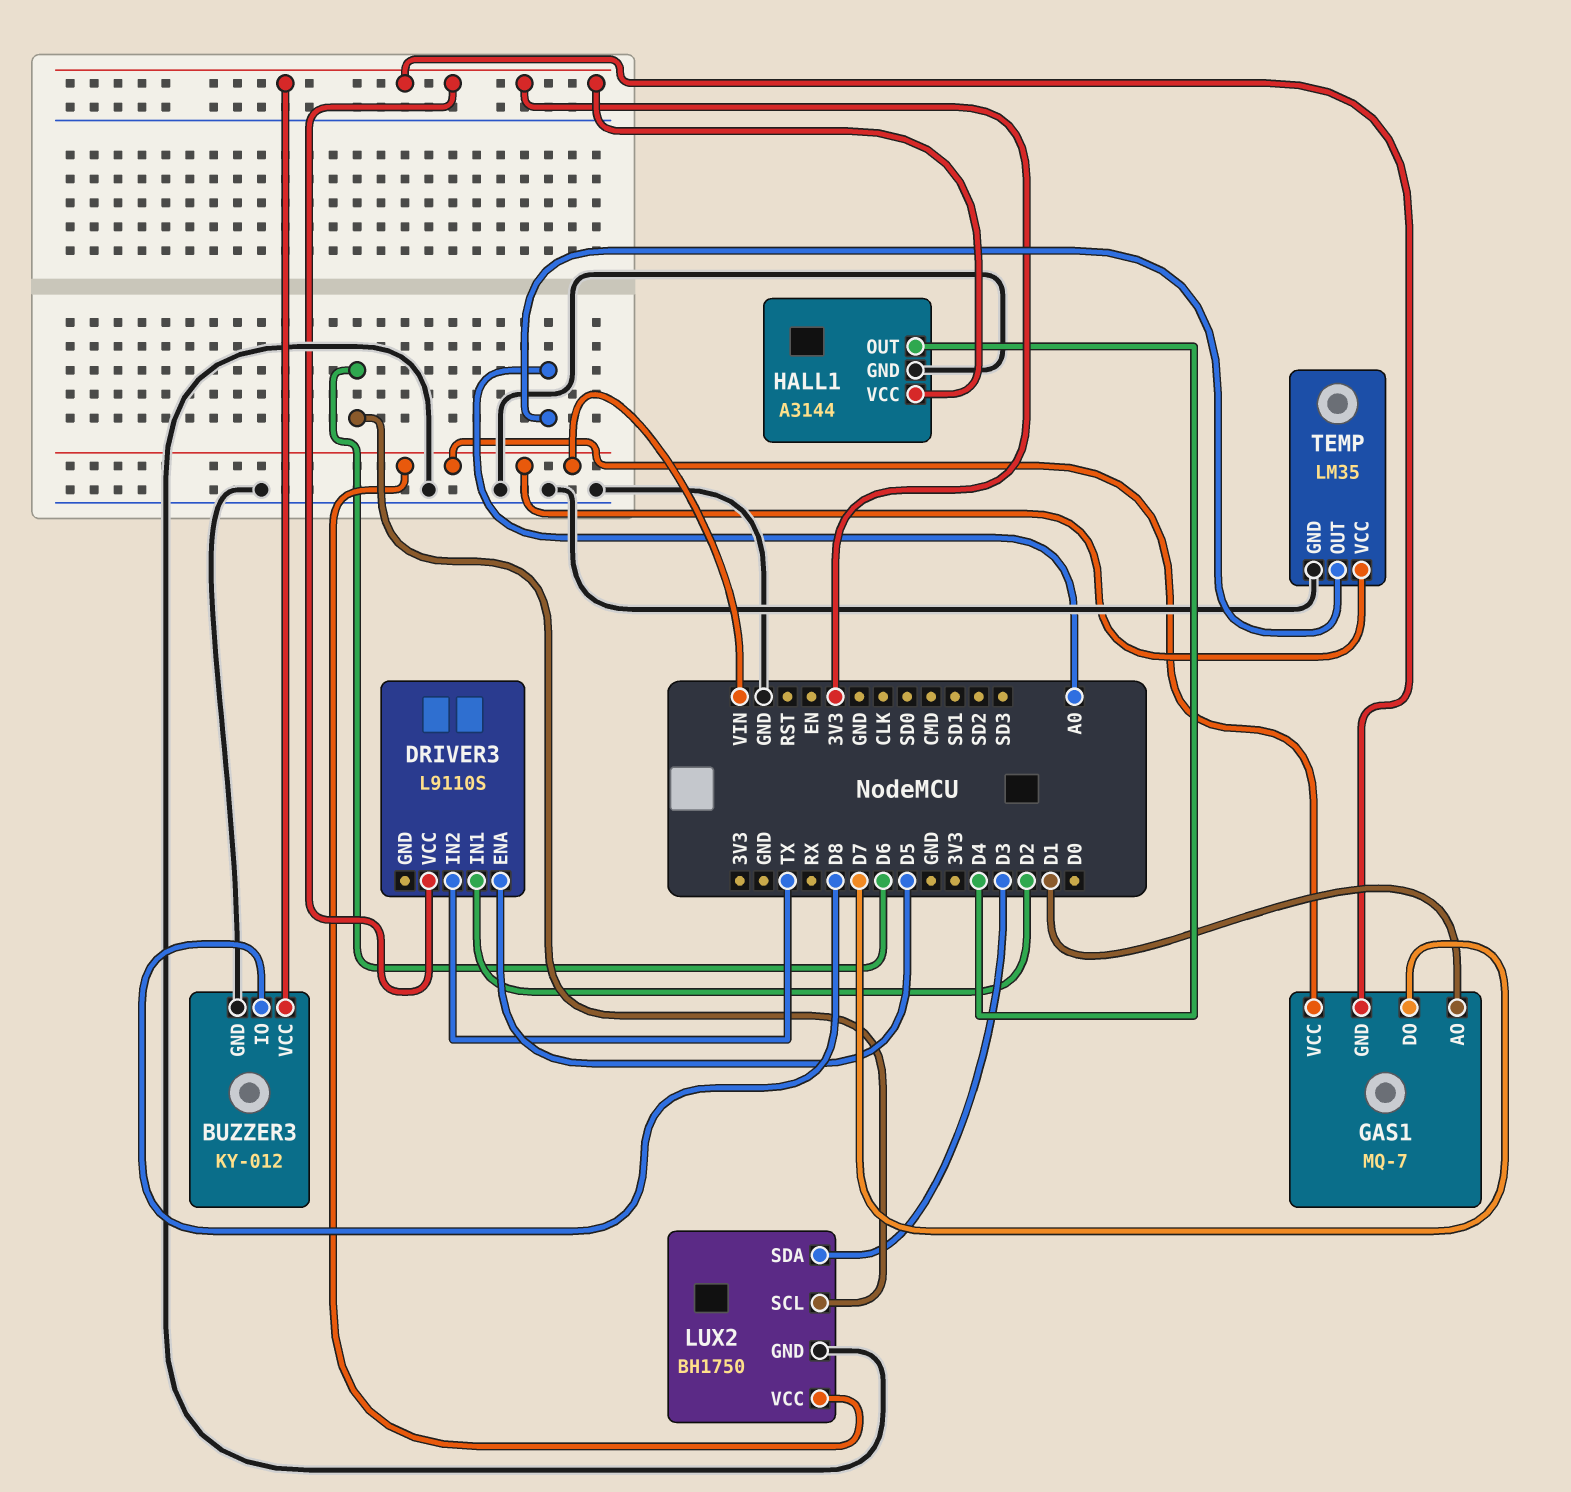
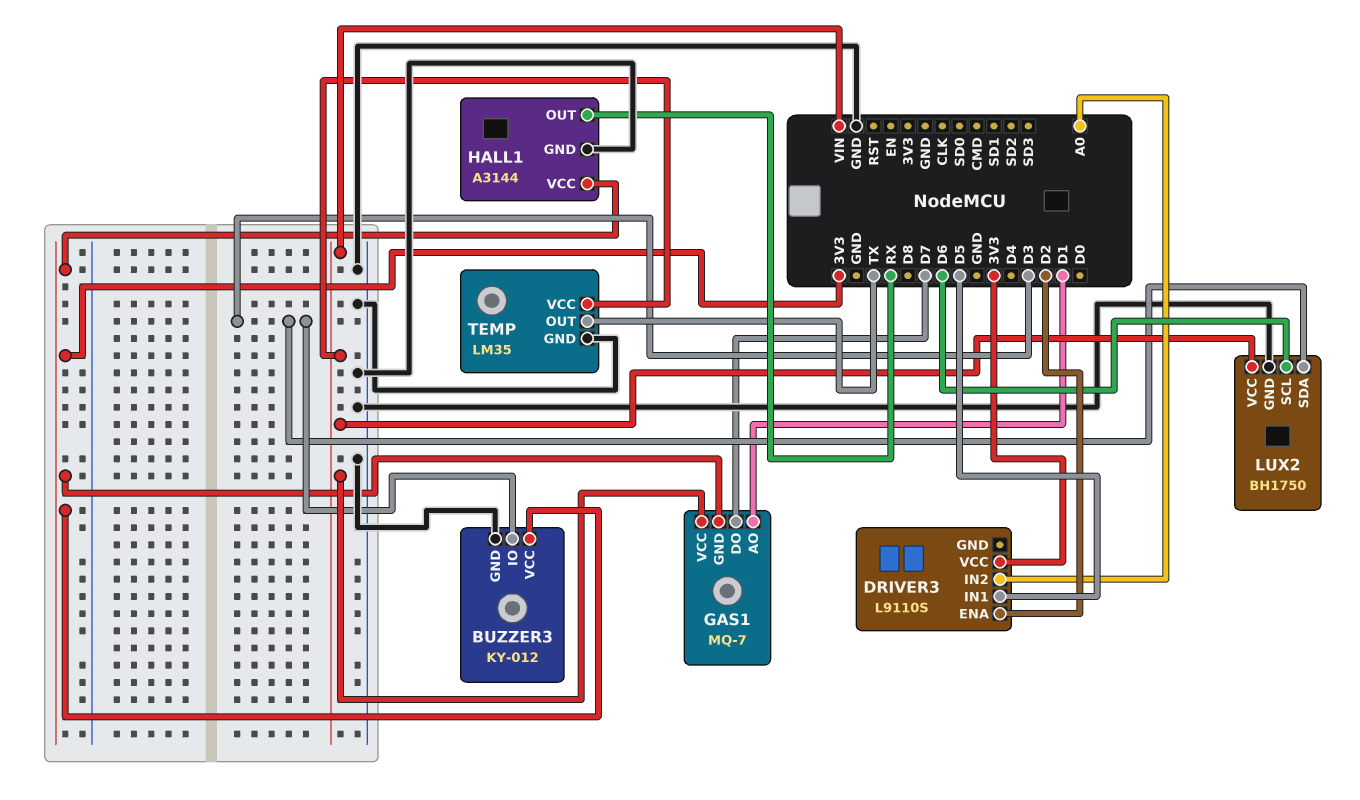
BUZZER3 pin IO: D8 -> D3
DRIVER3 pin ENA: D5 -> D2
DRIVER3 pin IN1: D2 -> D5
DRIVER3 pin IN2: TX -> A0
HALL1 pin OUT: D4 -> RX
TEMP pin OUT: A0 -> TX

